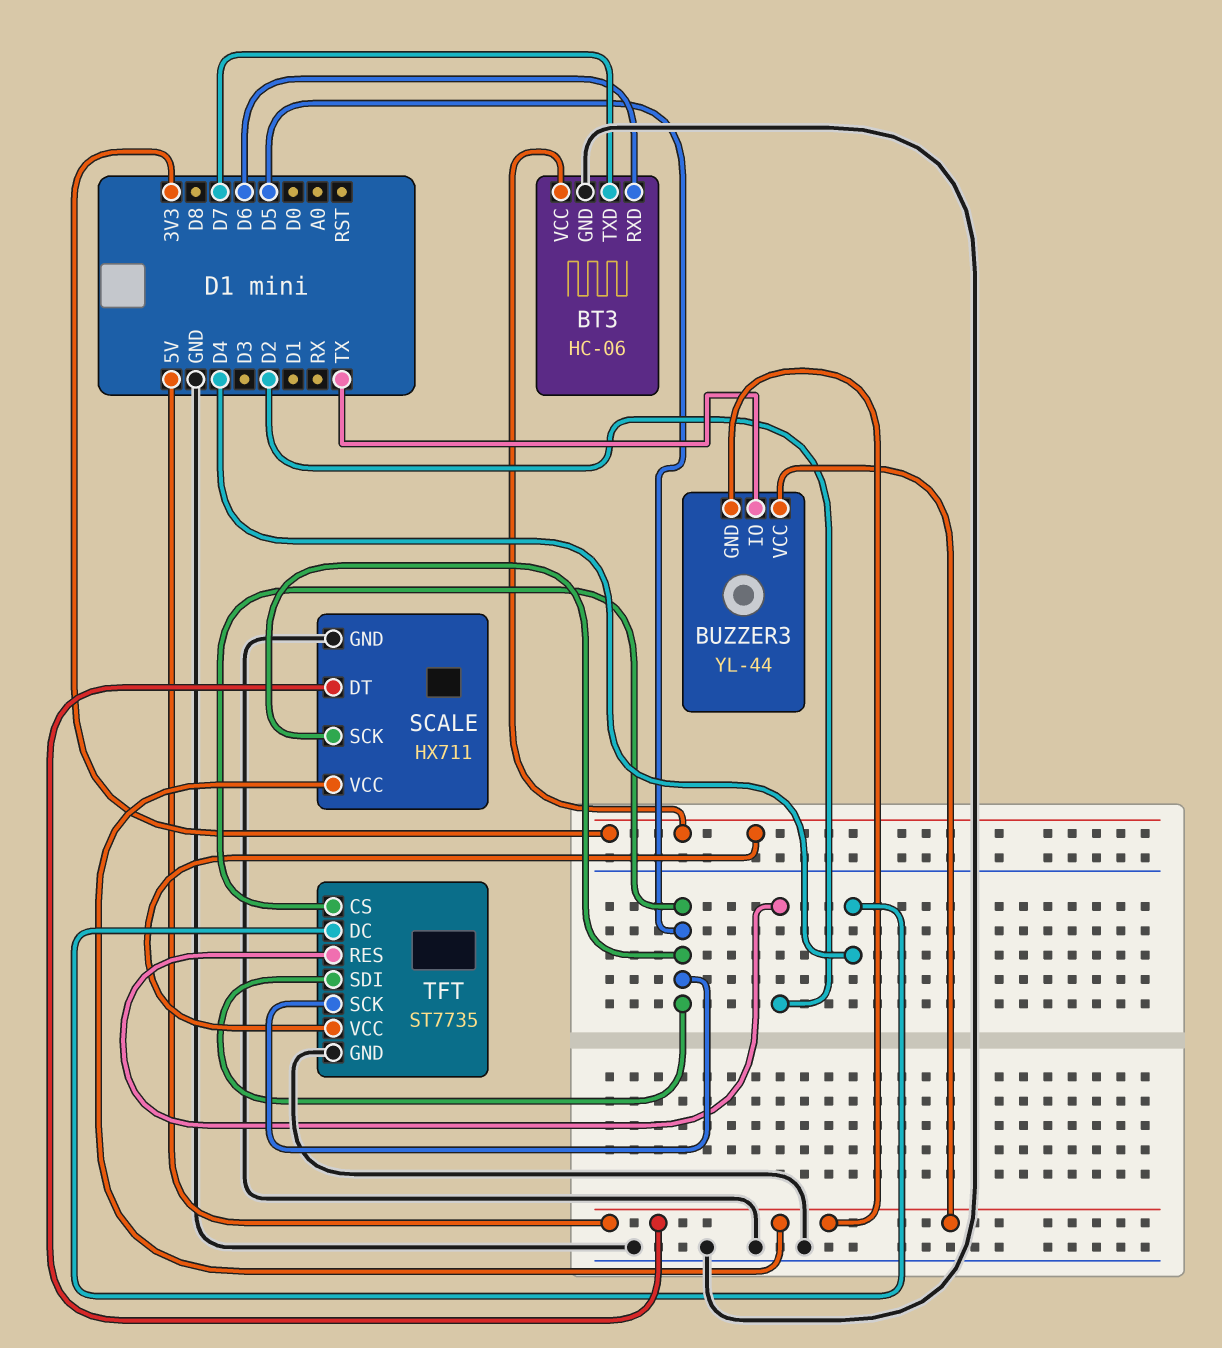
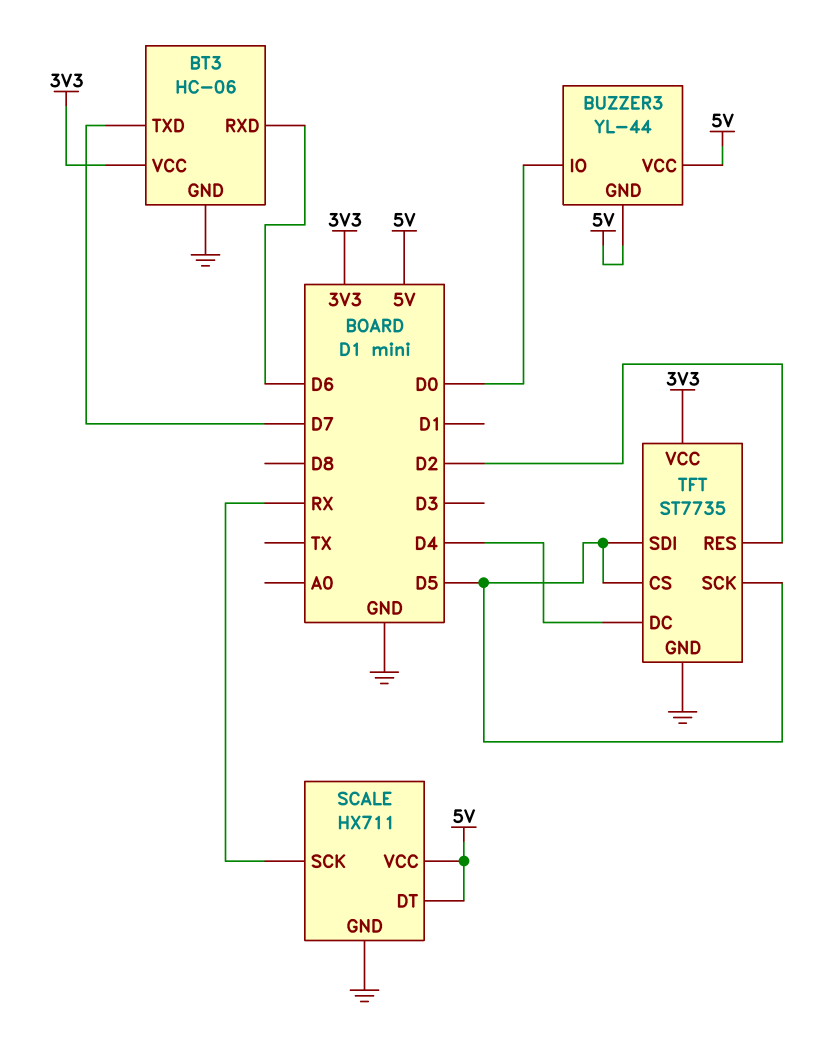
BUZZER3 pin IO: TX -> D0
SCALE pin SCK: D5 -> RX

